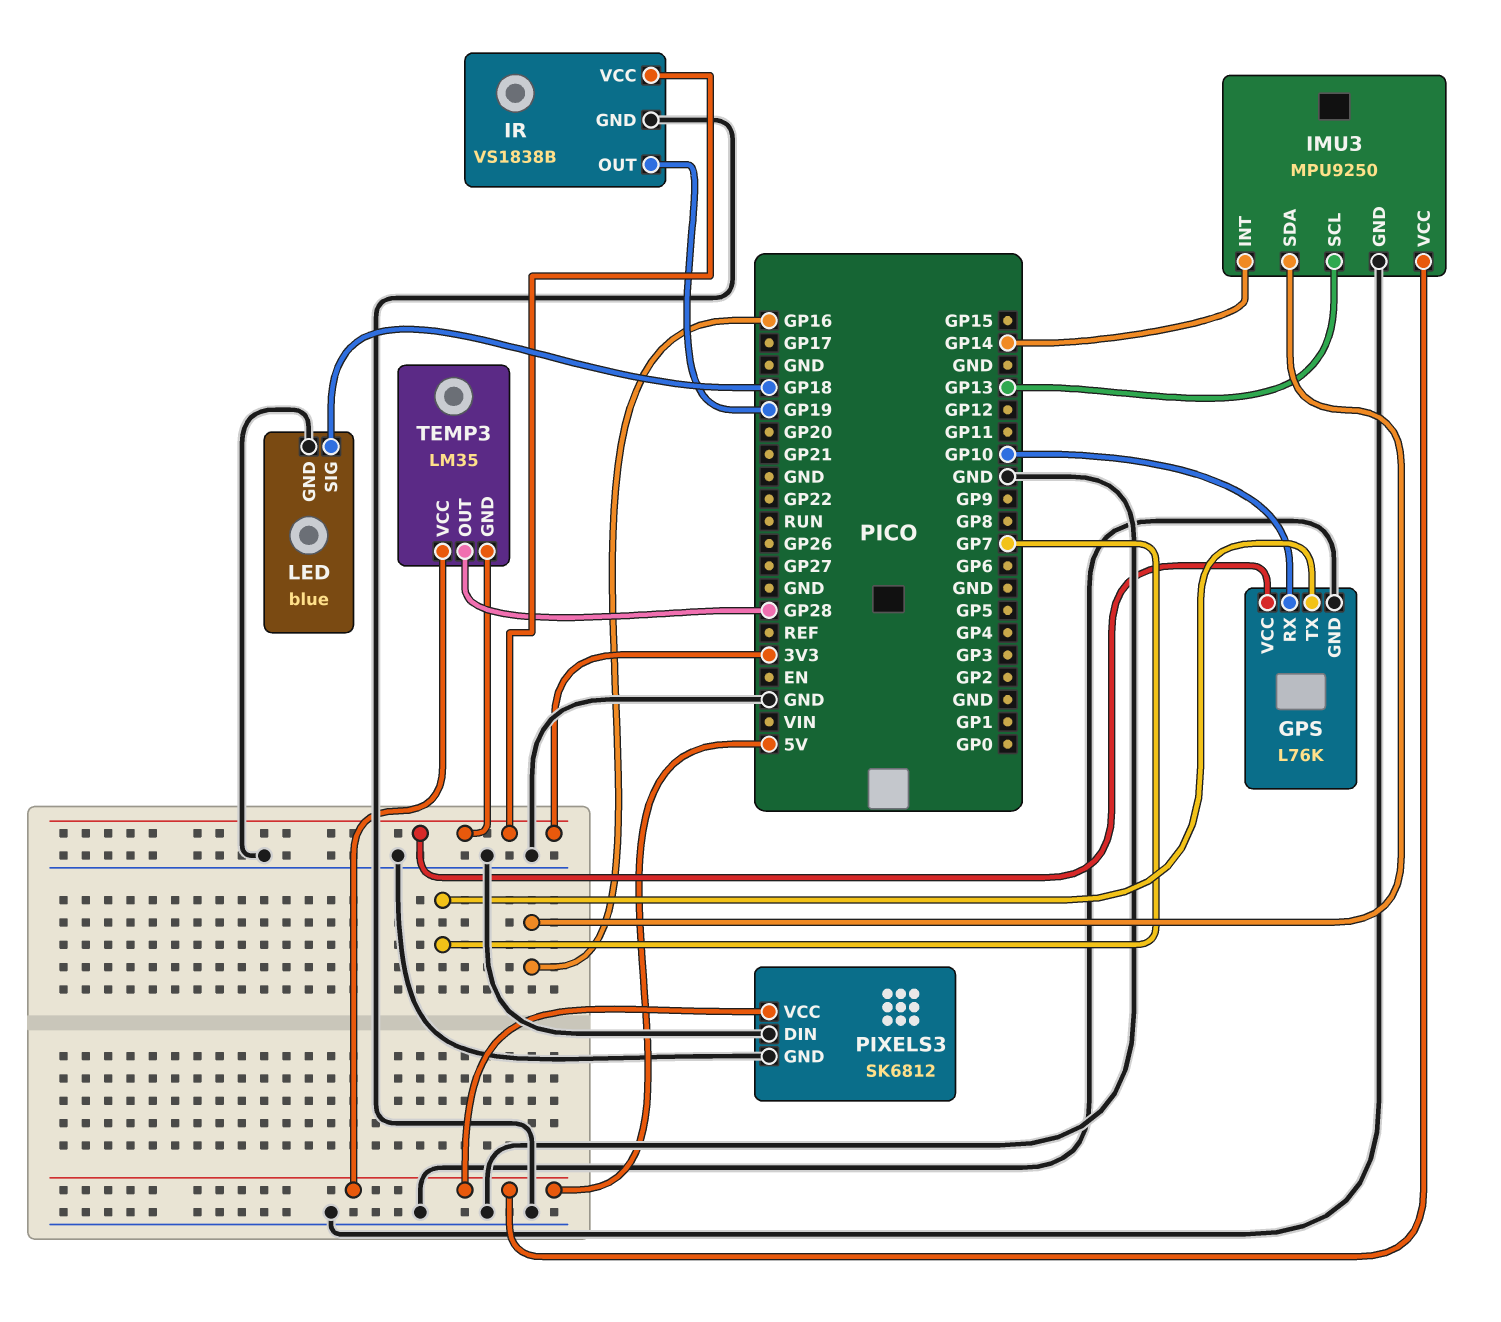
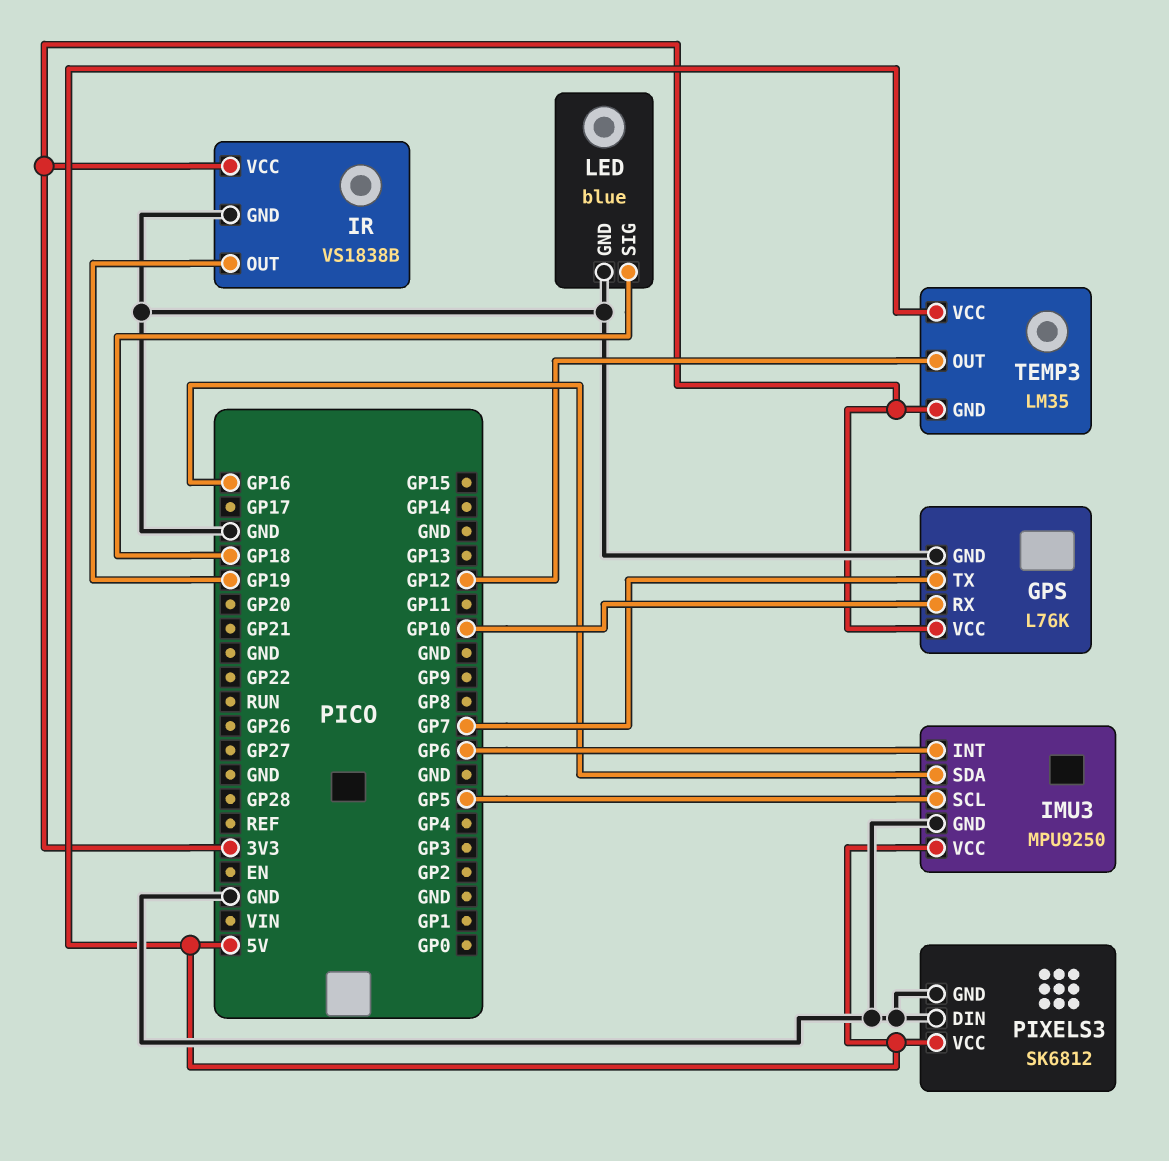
IMU3 pin INT: GP14 -> GP6
IMU3 pin SCL: GP13 -> GP5
TEMP3 pin OUT: GP28 -> GP12

